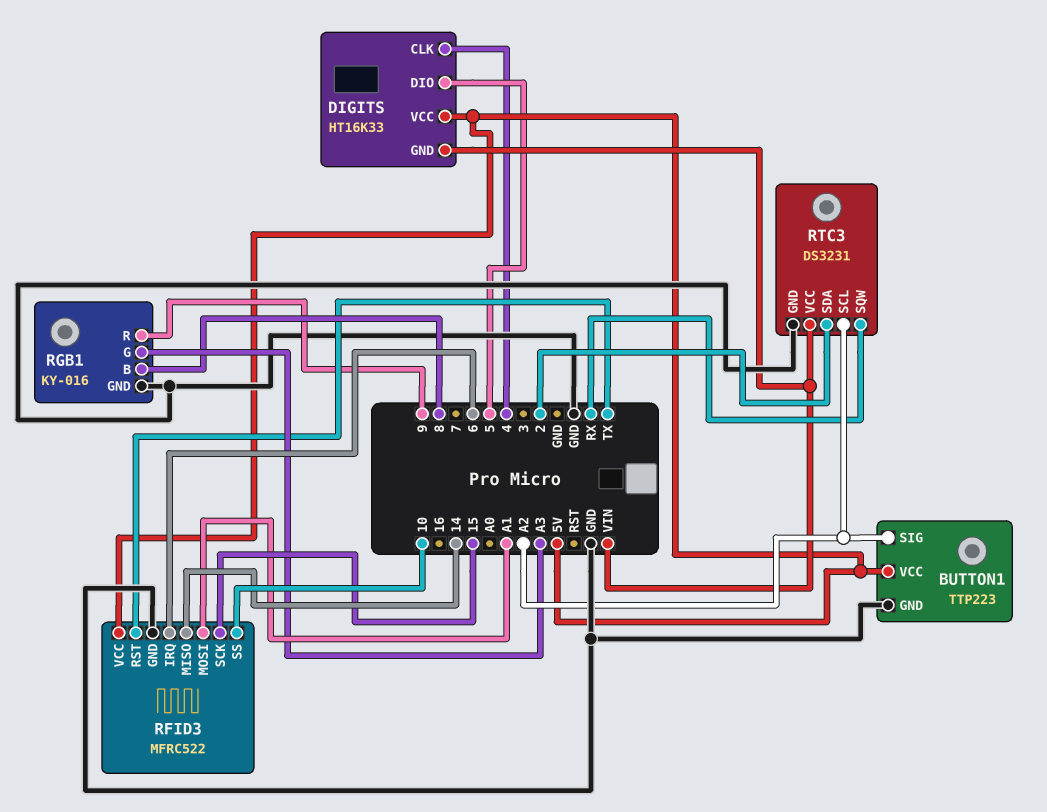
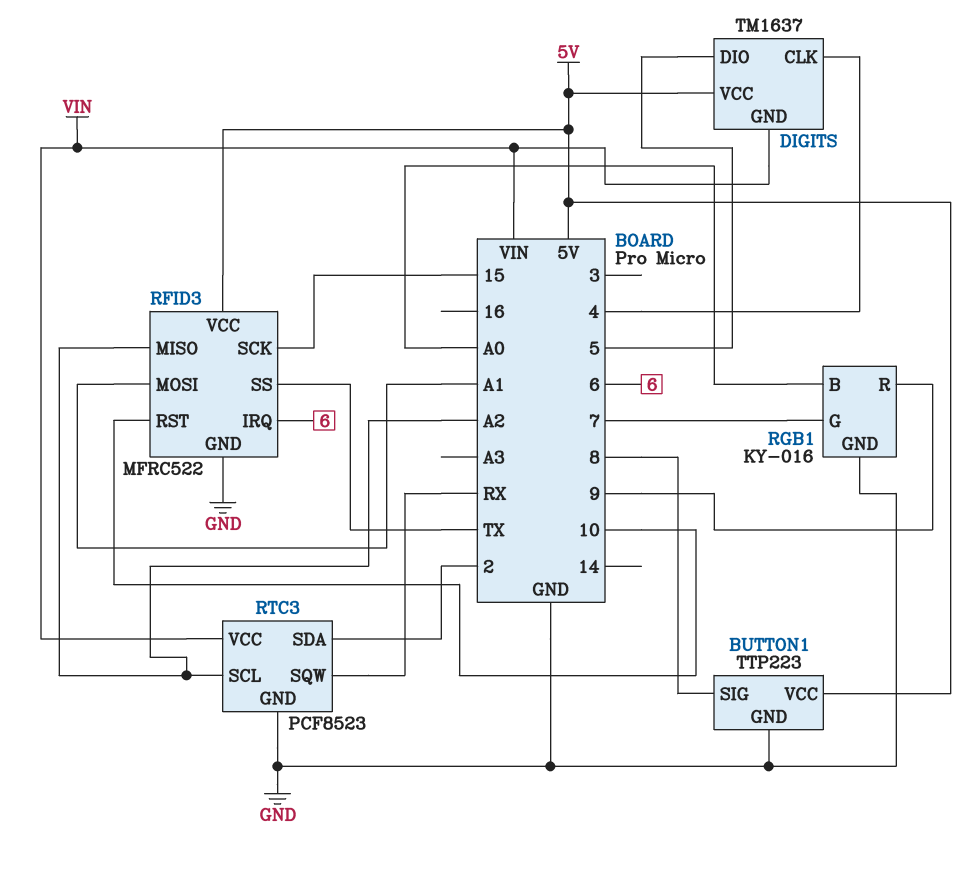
BUTTON1 pin SIG: A2 -> 8
DIGITS: HT16K33 -> TM1637
RFID3 pin MISO: 14 -> A2
RFID3 pin RST: TX -> 10
RFID3 pin SS: 10 -> TX
RGB1 pin B: 8 -> A0
RGB1 pin G: A3 -> 7
RTC3: DS3231 -> PCF8523

